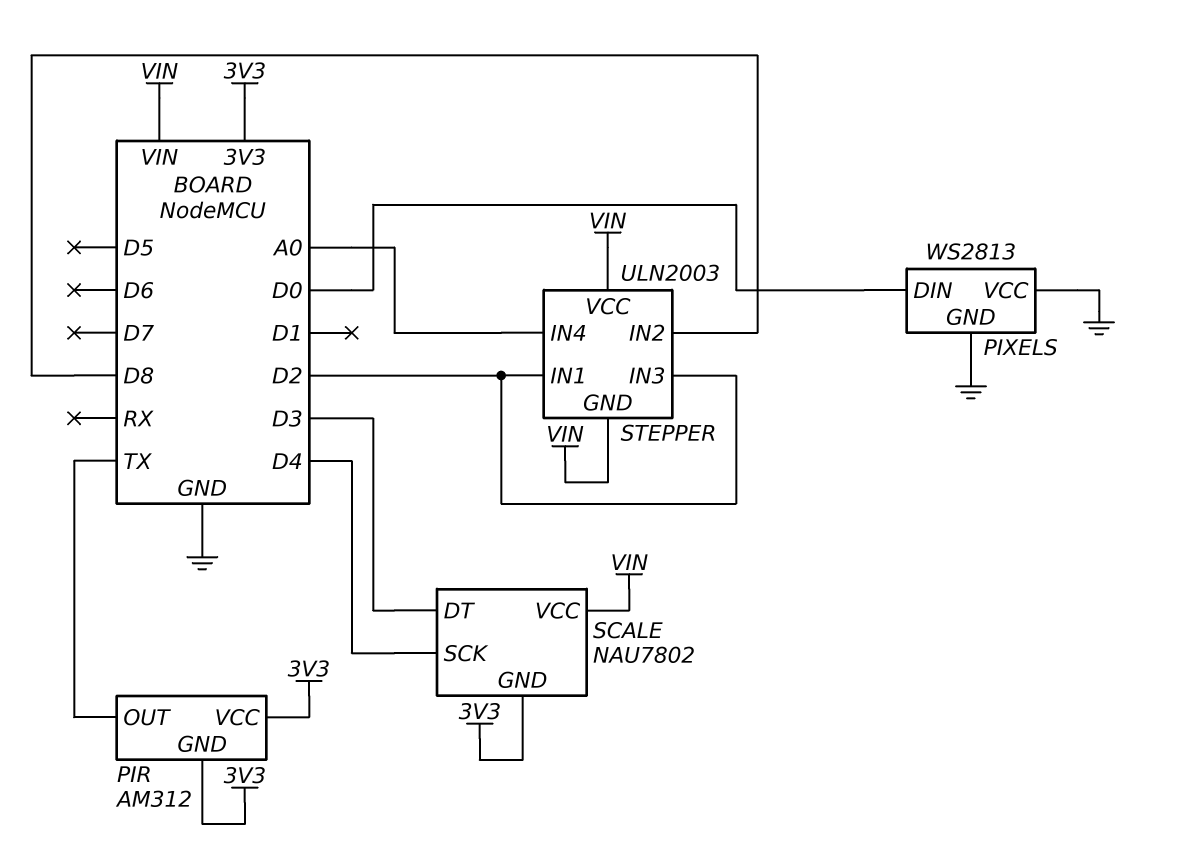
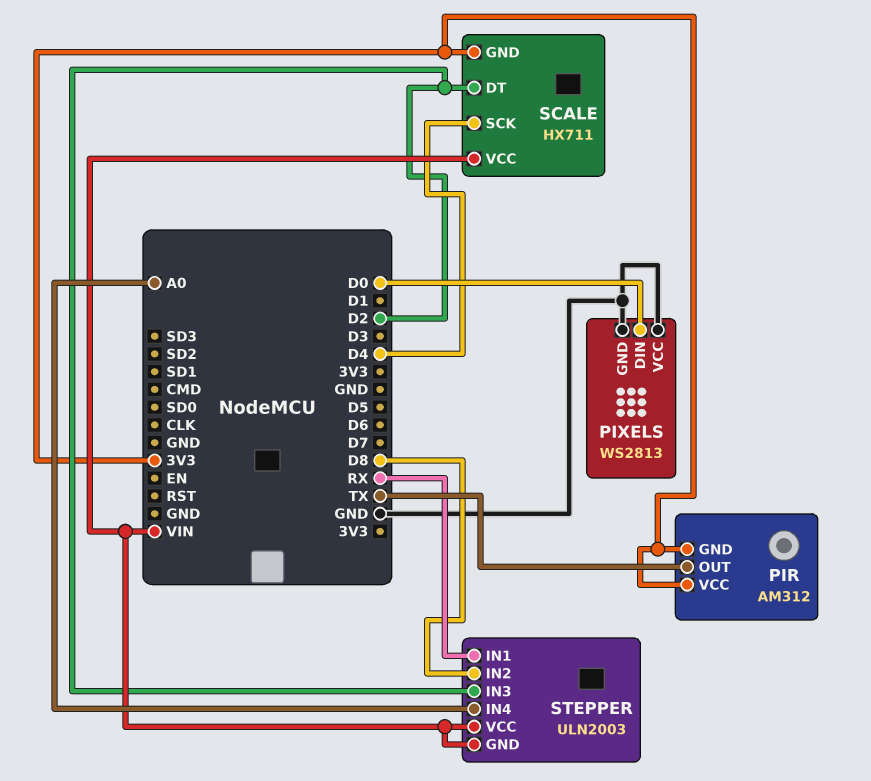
SCALE: NAU7802 -> HX711
SCALE pin DT: D3 -> D2
STEPPER pin IN1: D2 -> RX

